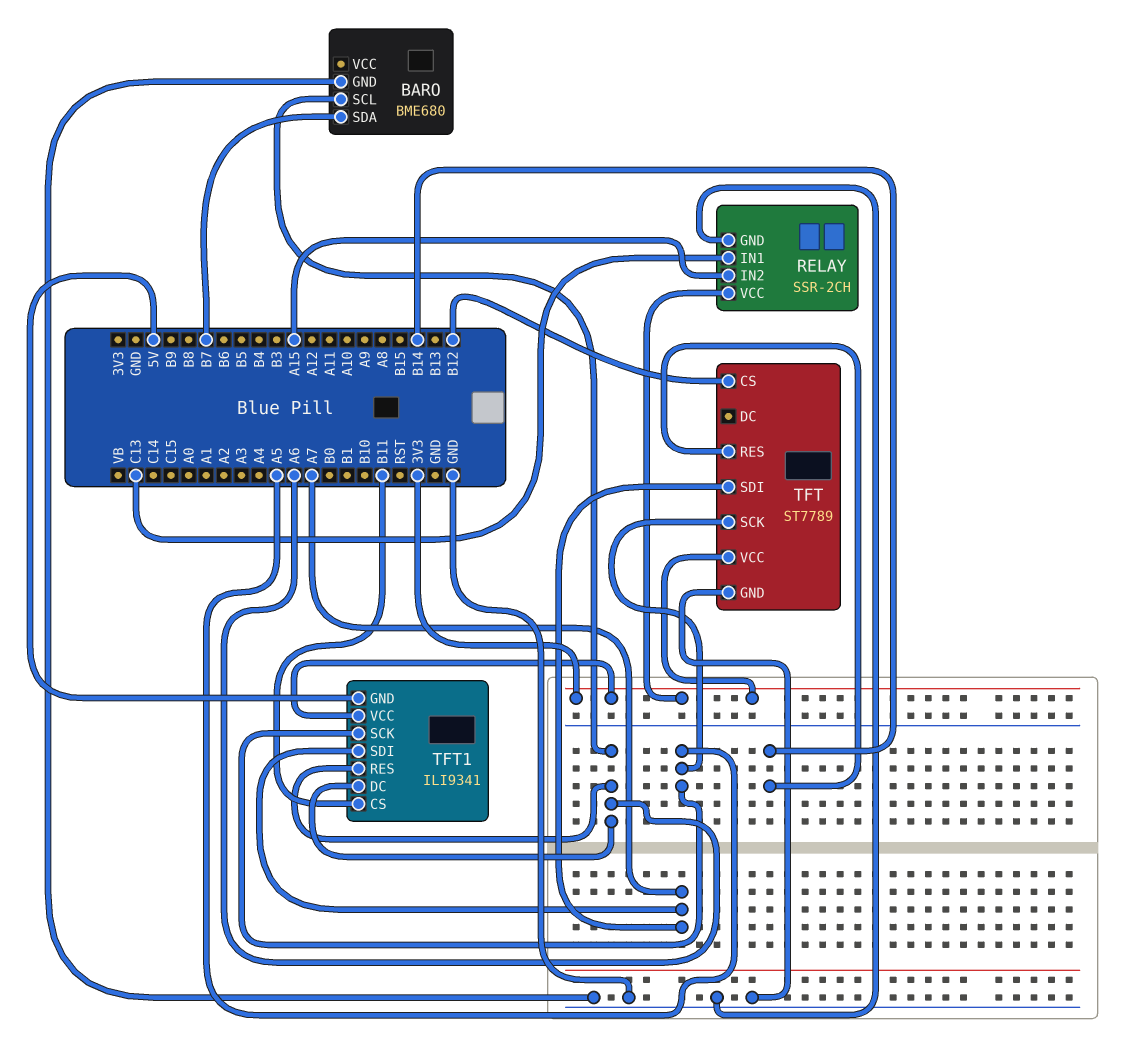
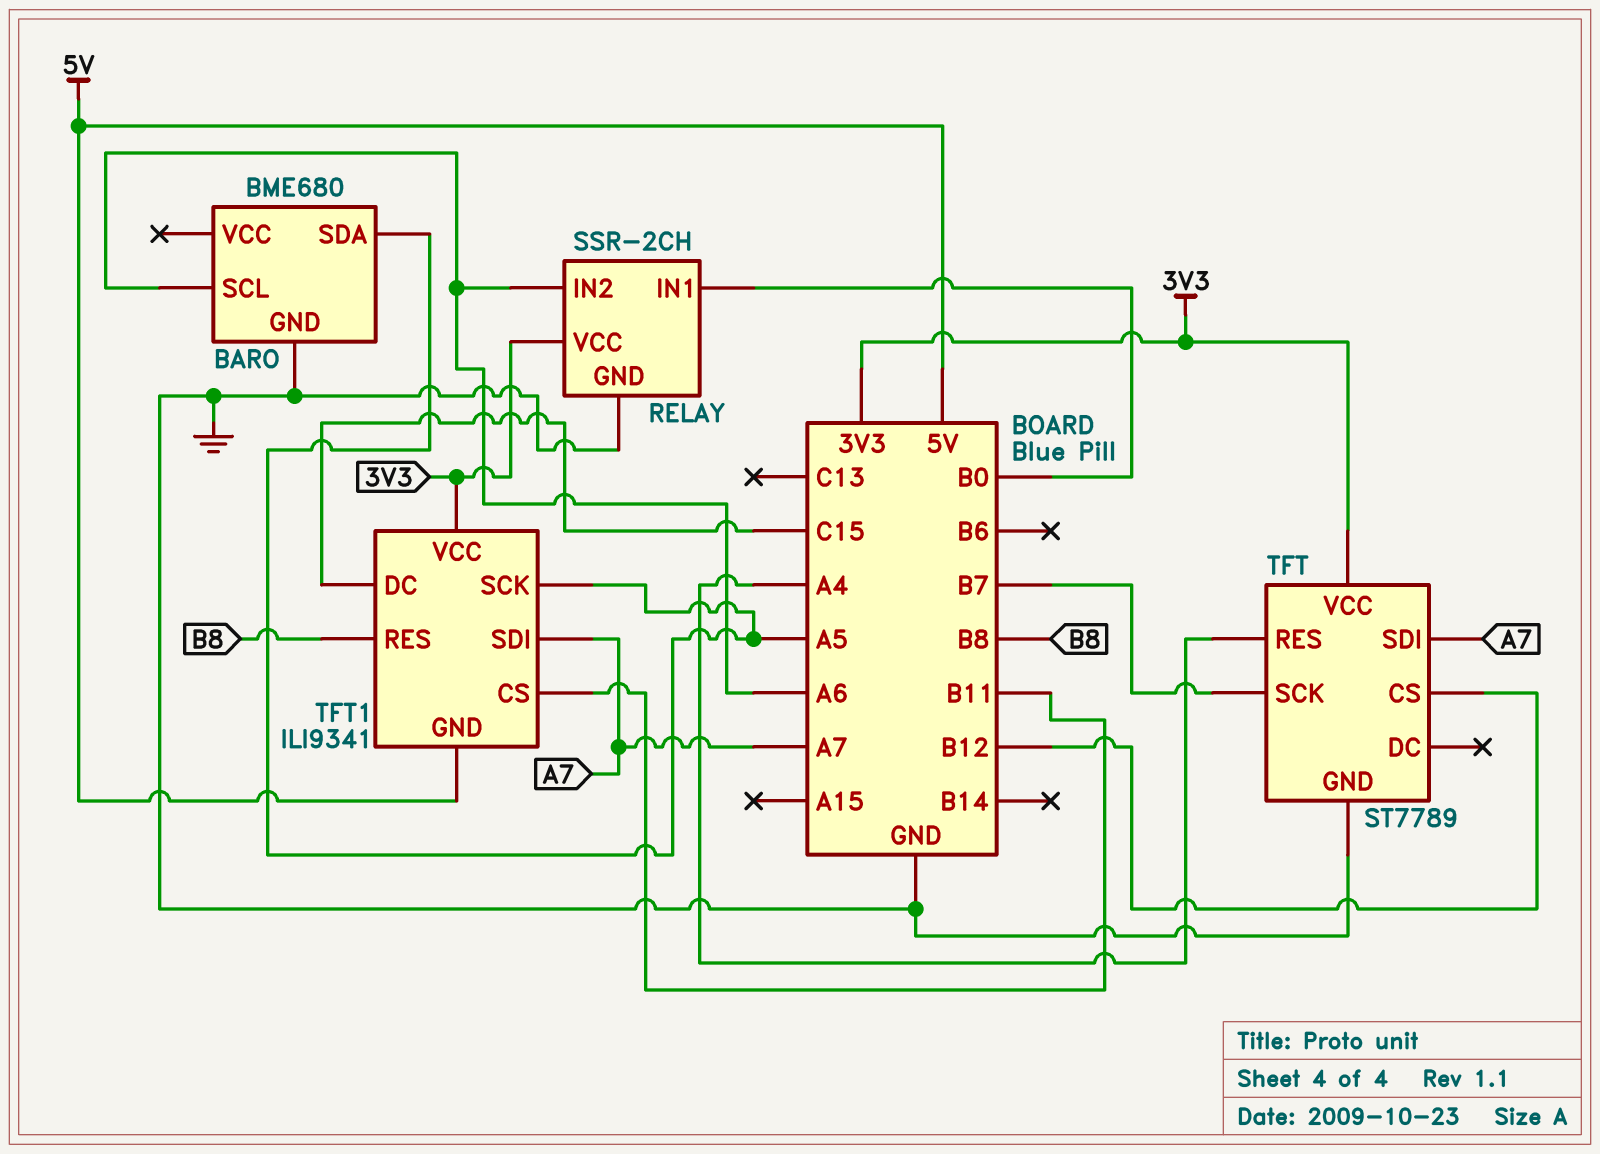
BARO pin SDA: B7 -> A5
RELAY pin IN1: C13 -> B0
RELAY pin IN2: A15 -> A6
TFT pin RES: B14 -> A4
TFT pin SCK: A5 -> B7
TFT1 pin DC: A6 -> C15
TFT1 pin RES: A6 -> B8

